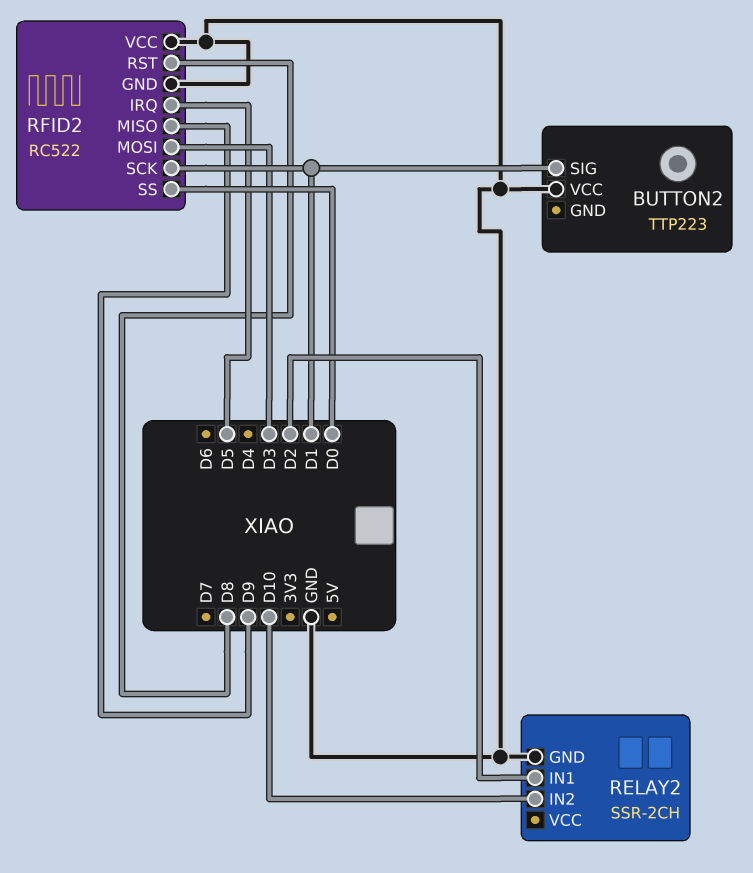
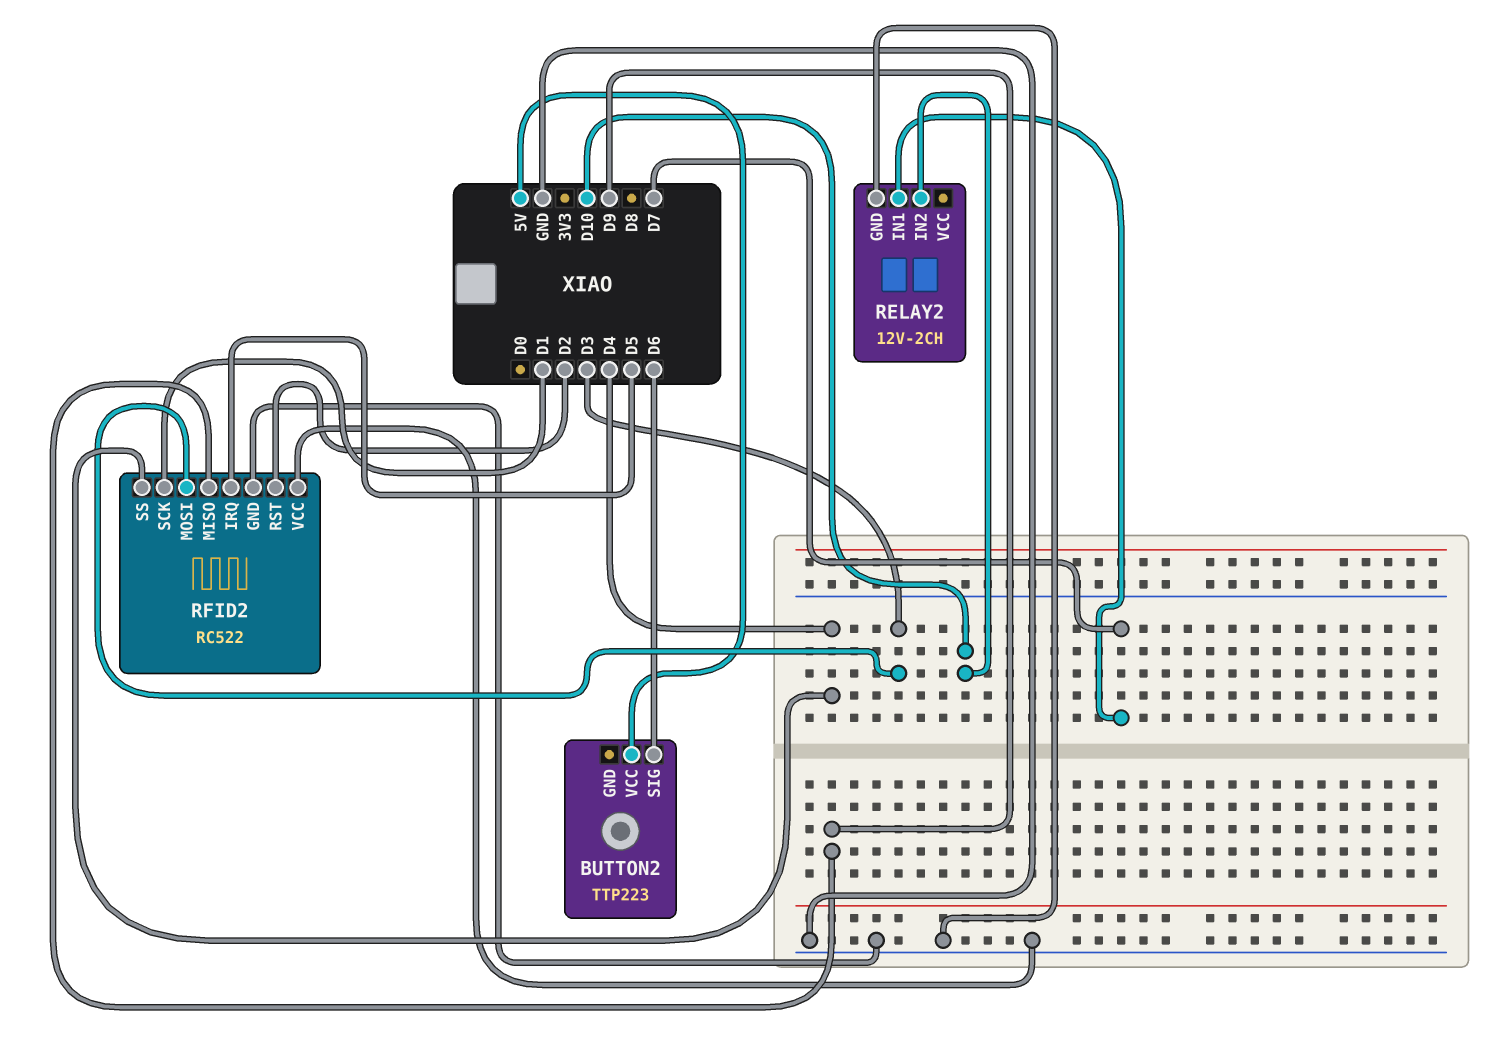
BUTTON2 pin SIG: D1 -> D6
BUTTON2 pin VCC: GND -> 5V
RELAY2: SSR-2CH -> 12V-2CH
RELAY2 pin IN1: D2 -> D7
RFID2 pin RST: D8 -> D2
RFID2 pin SS: D0 -> D4

